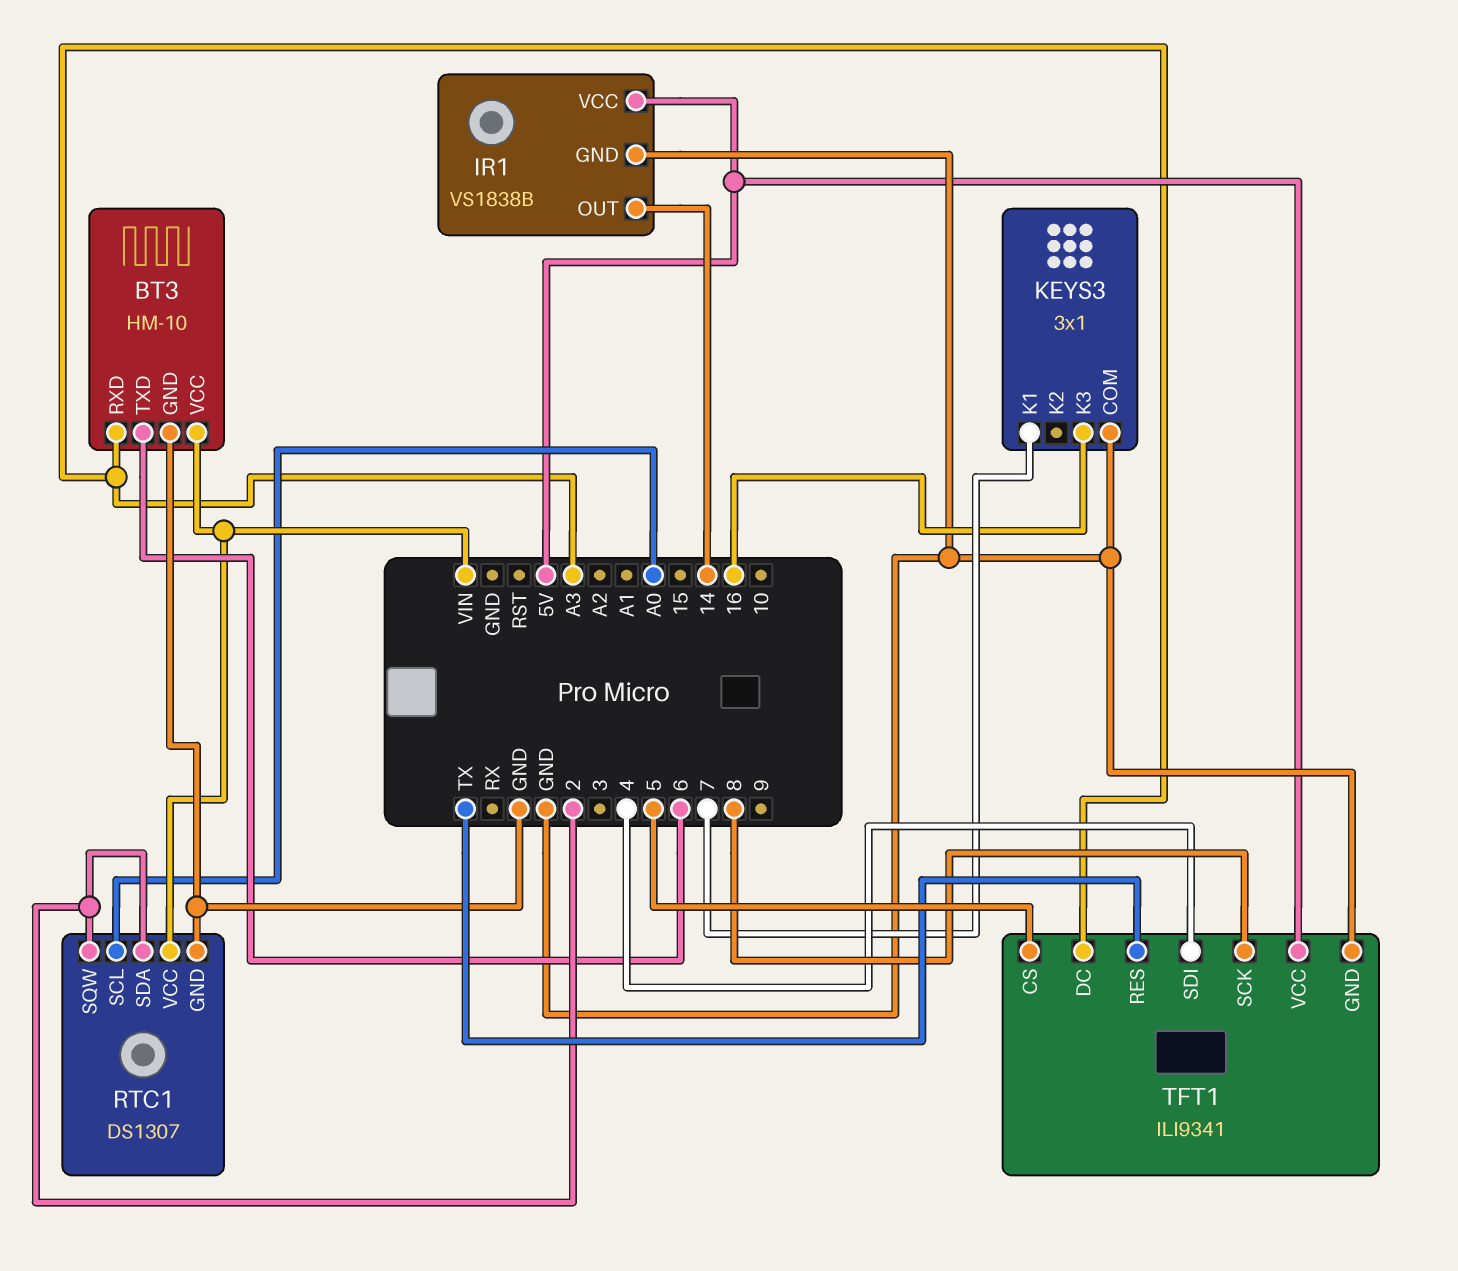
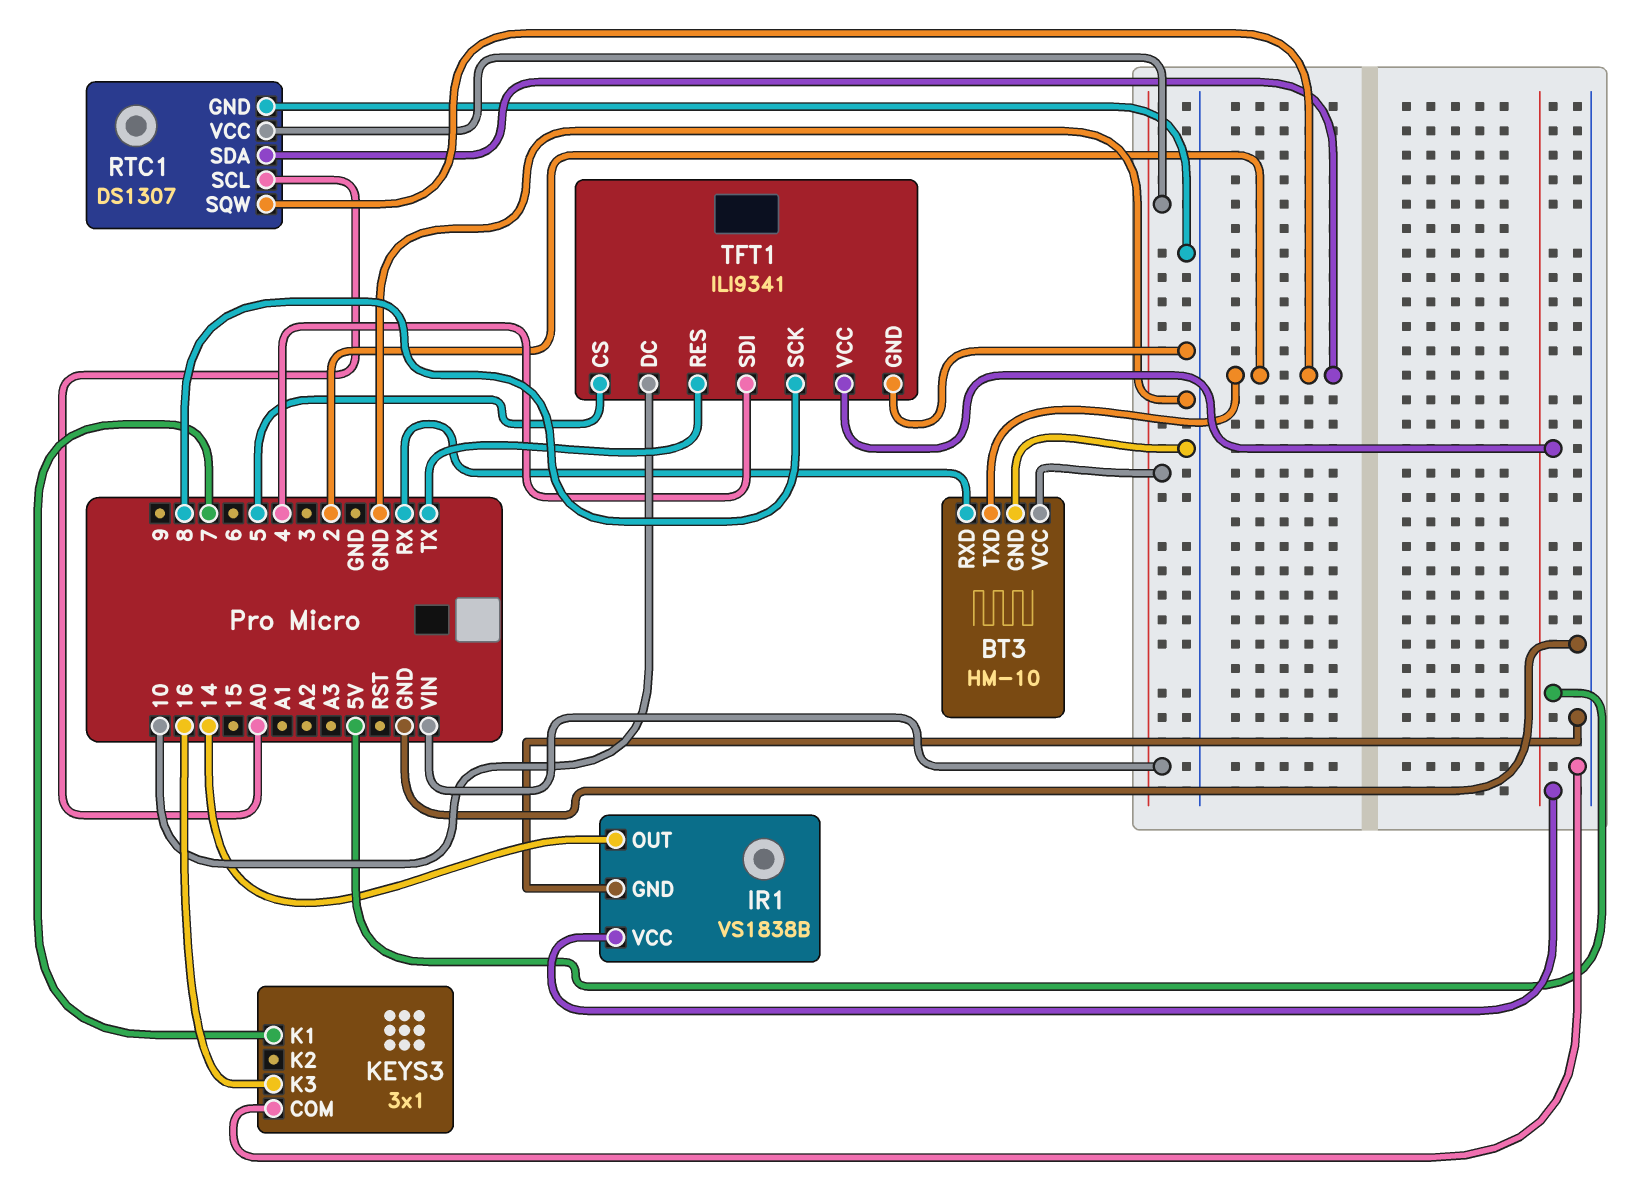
BT3 pin RXD: A3 -> RX
BT3 pin TXD: 6 -> 2
TFT1 pin DC: A3 -> 10

